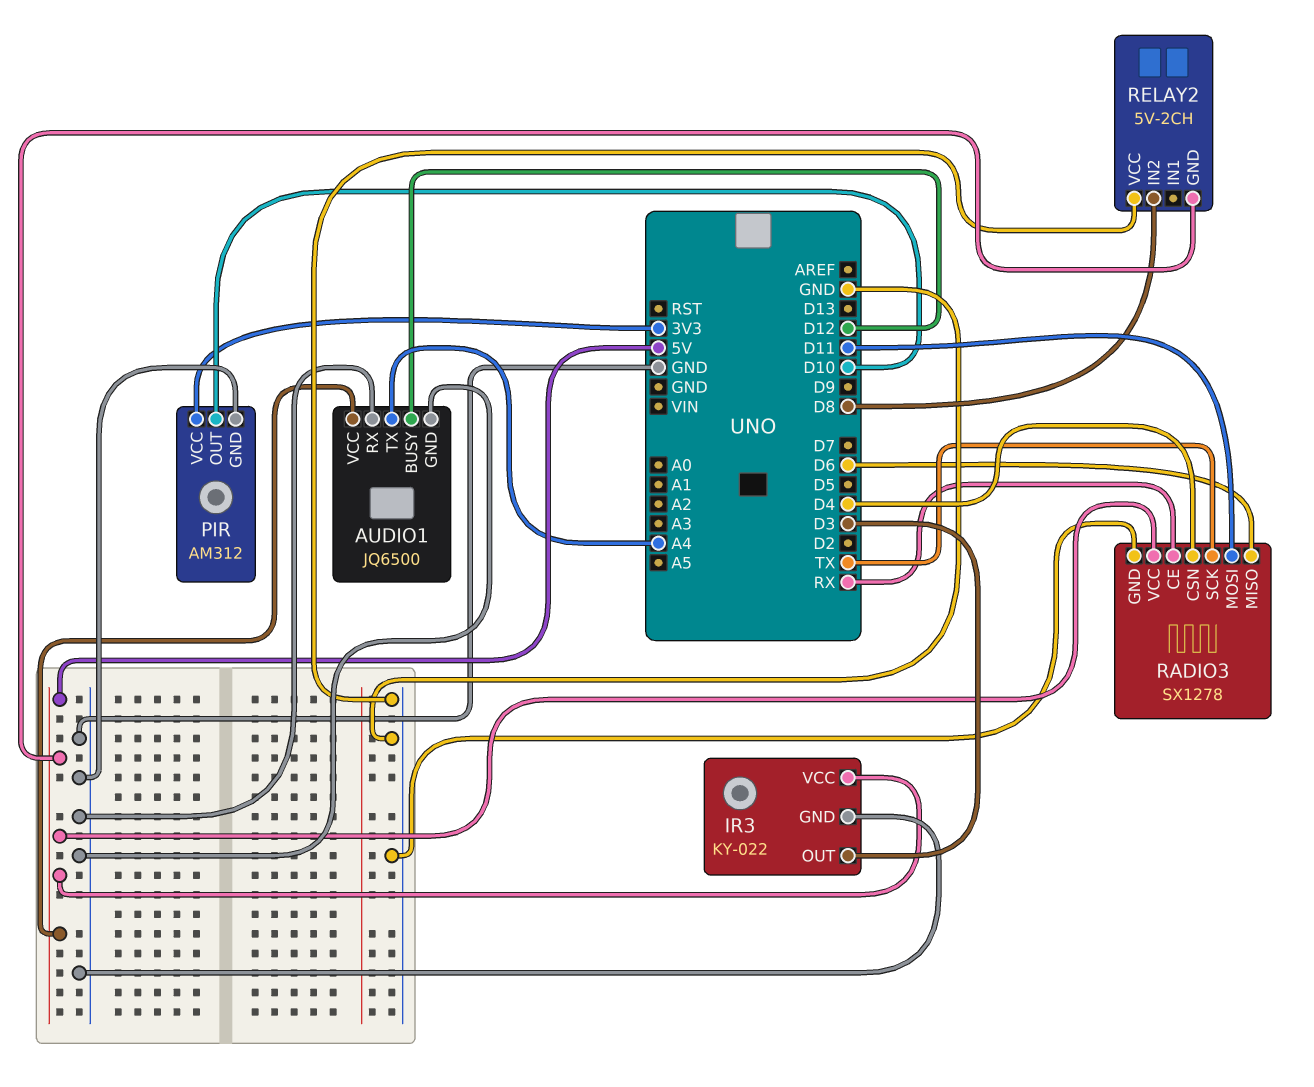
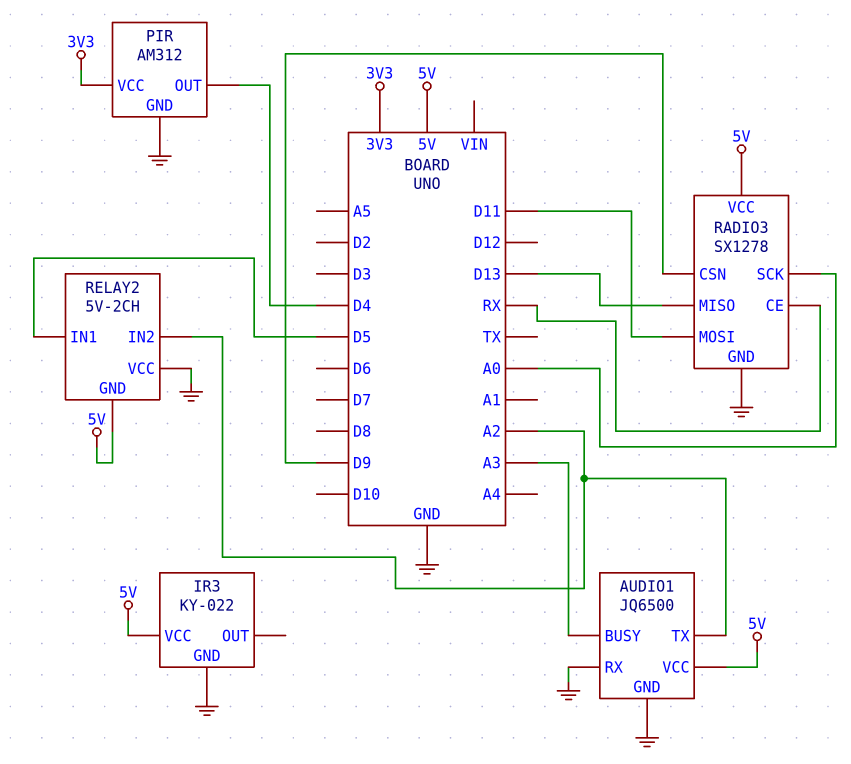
AUDIO1 pin BUSY: D12 -> A3
AUDIO1 pin TX: A4 -> A2
IR3 pin OUT: D3 -> none
PIR pin OUT: D10 -> D4
RADIO3 pin CSN: D4 -> D9
RADIO3 pin MISO: D6 -> D13
RADIO3 pin SCK: TX -> A0
RELAY2 pin IN1: none -> D5
RELAY2 pin IN2: D8 -> A2

